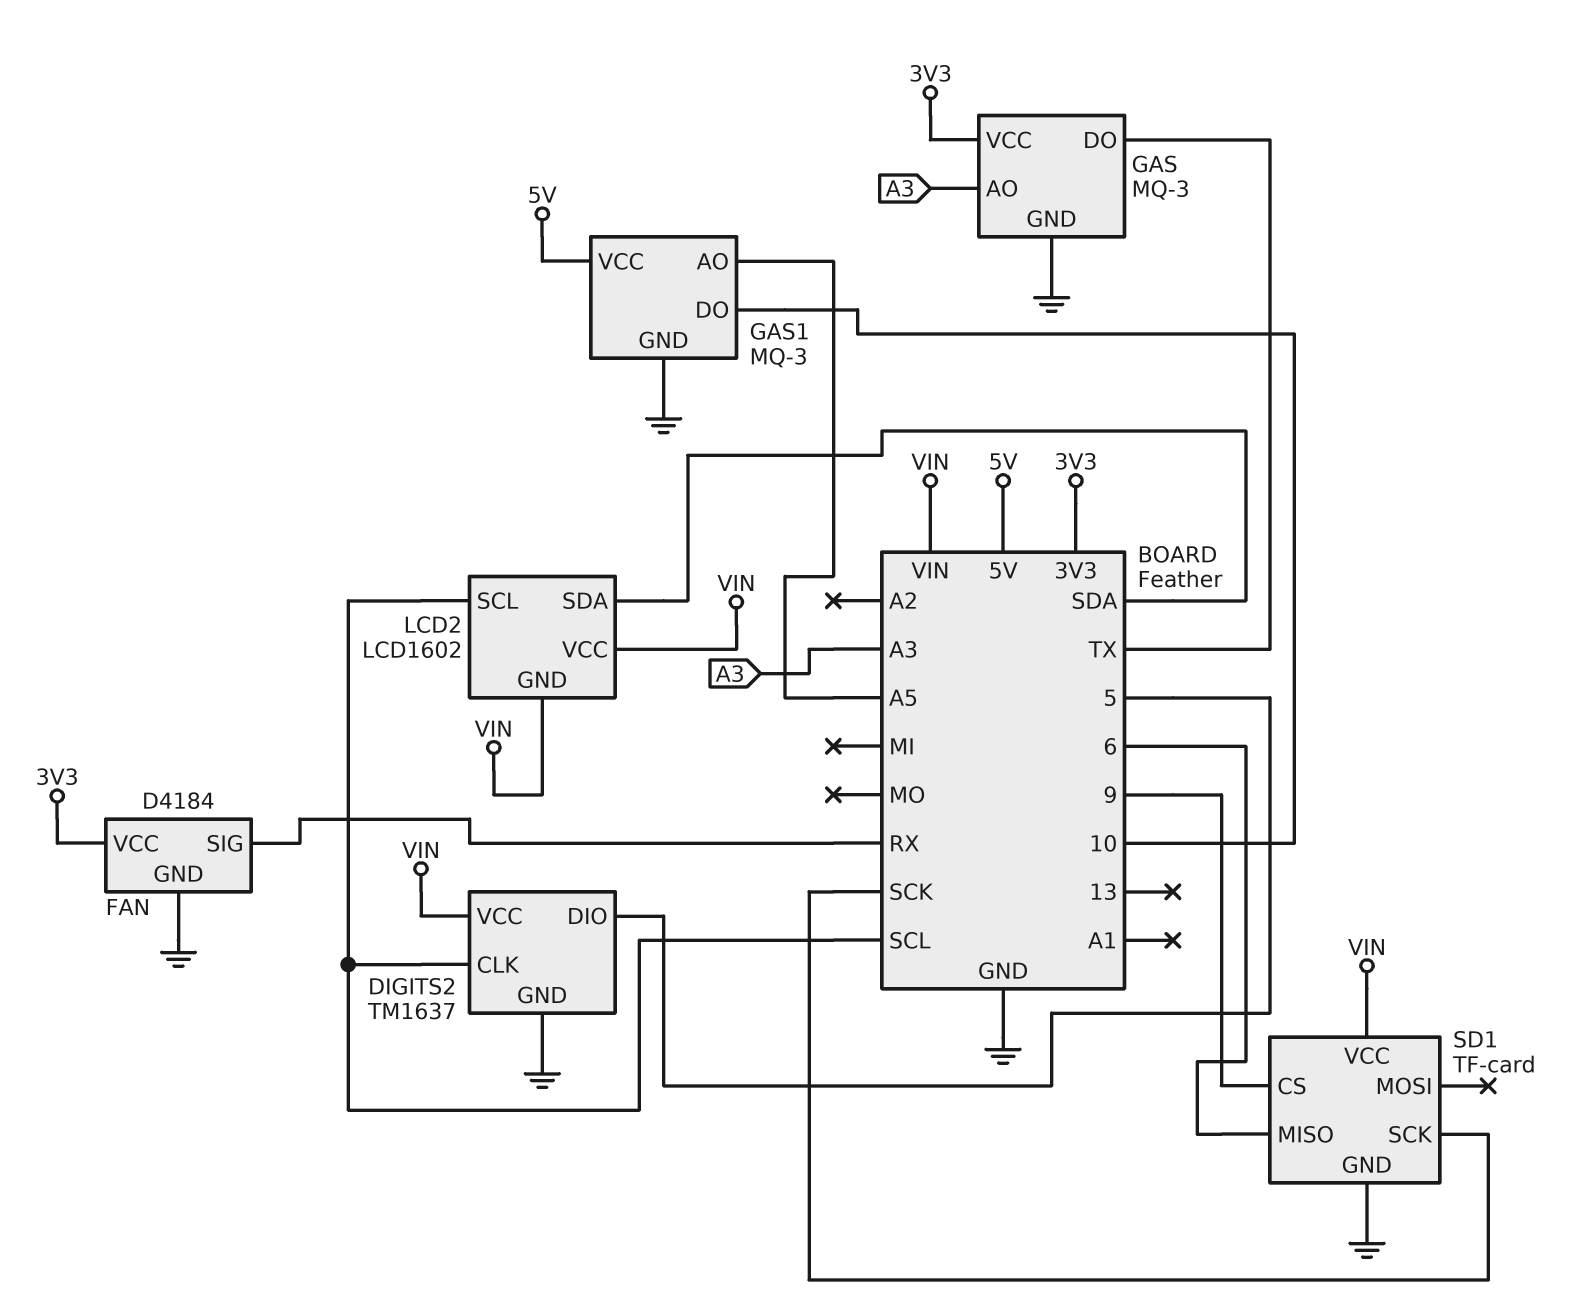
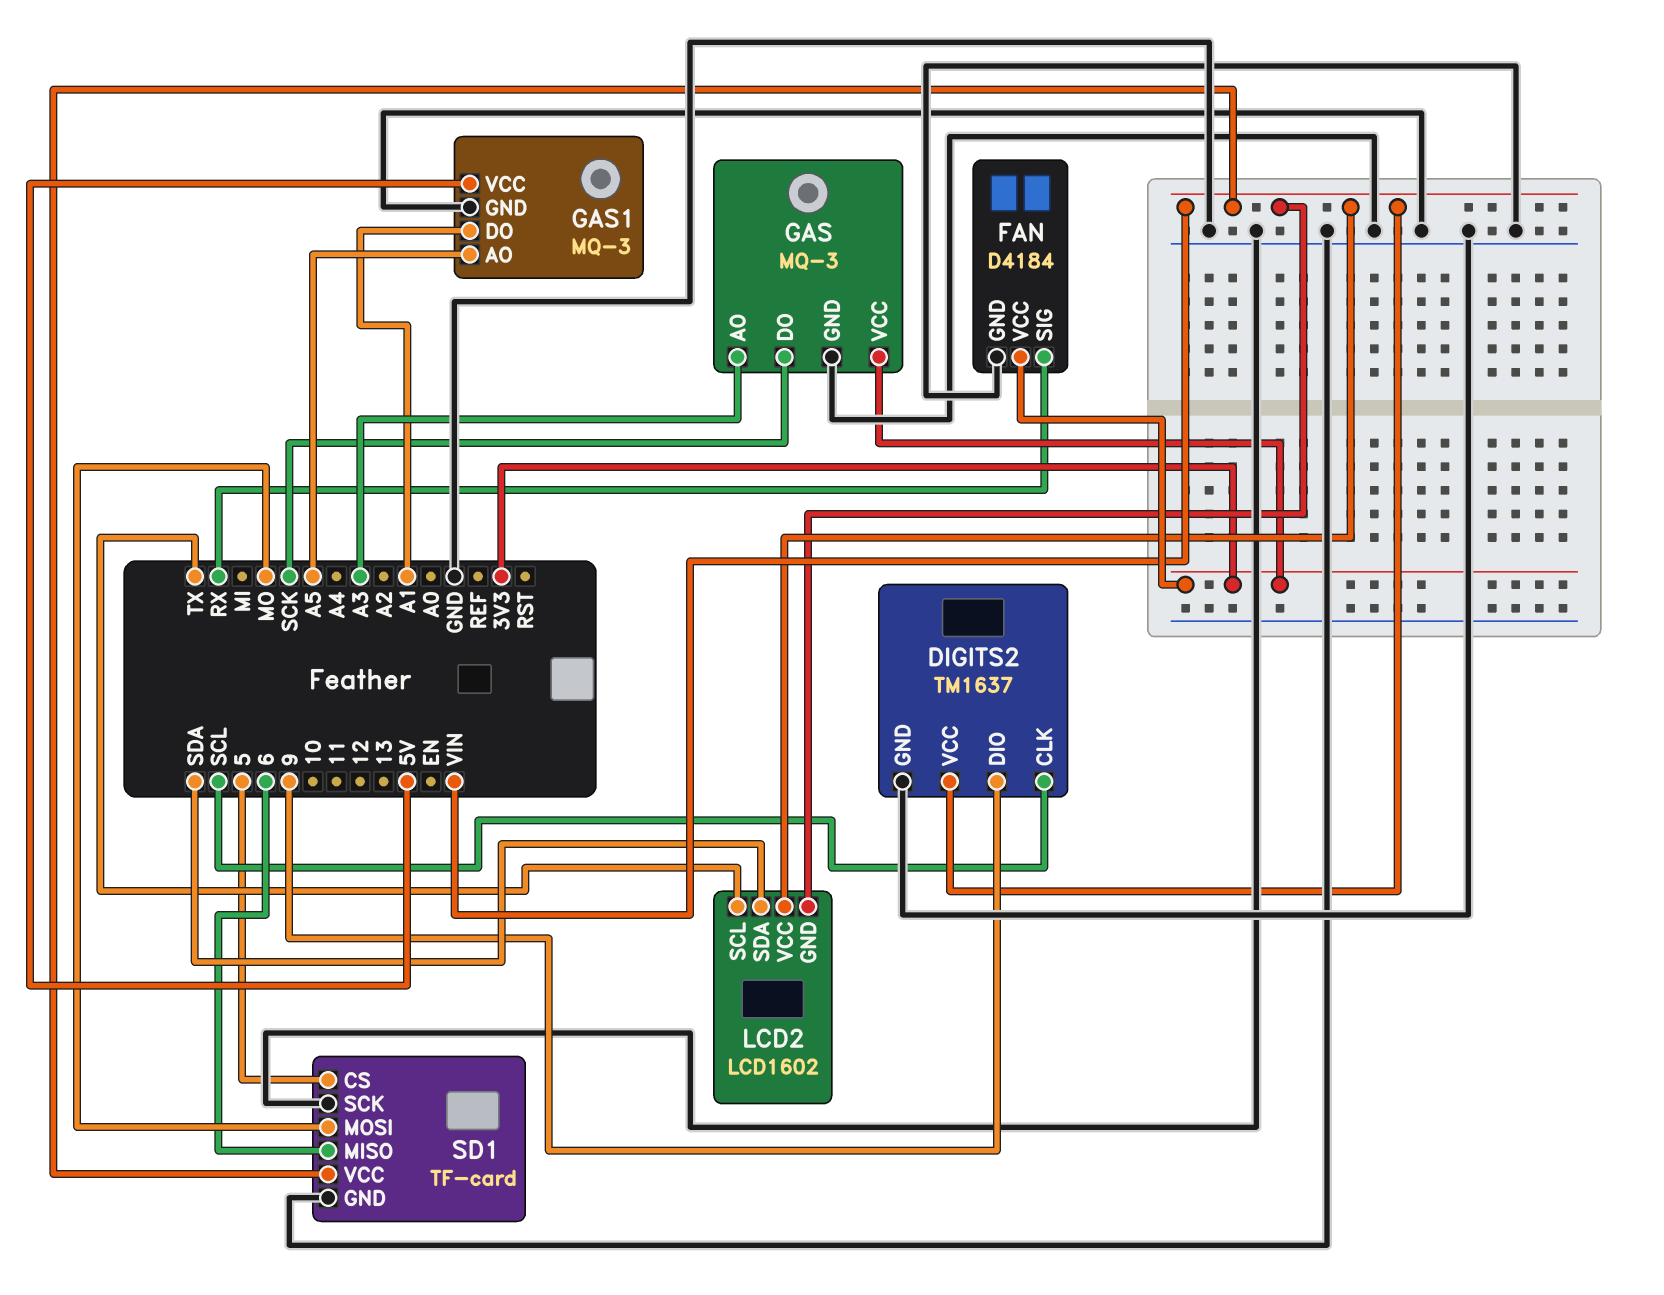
DIGITS2 pin DIO: 5 -> 9
GAS pin DO: TX -> SCK
GAS1 pin DO: 10 -> A1
LCD2 pin SCL: SCL -> TX
SD1 pin CS: 9 -> 5
SD1 pin MOSI: none -> MO
SD1 pin SCK: SCK -> GND

